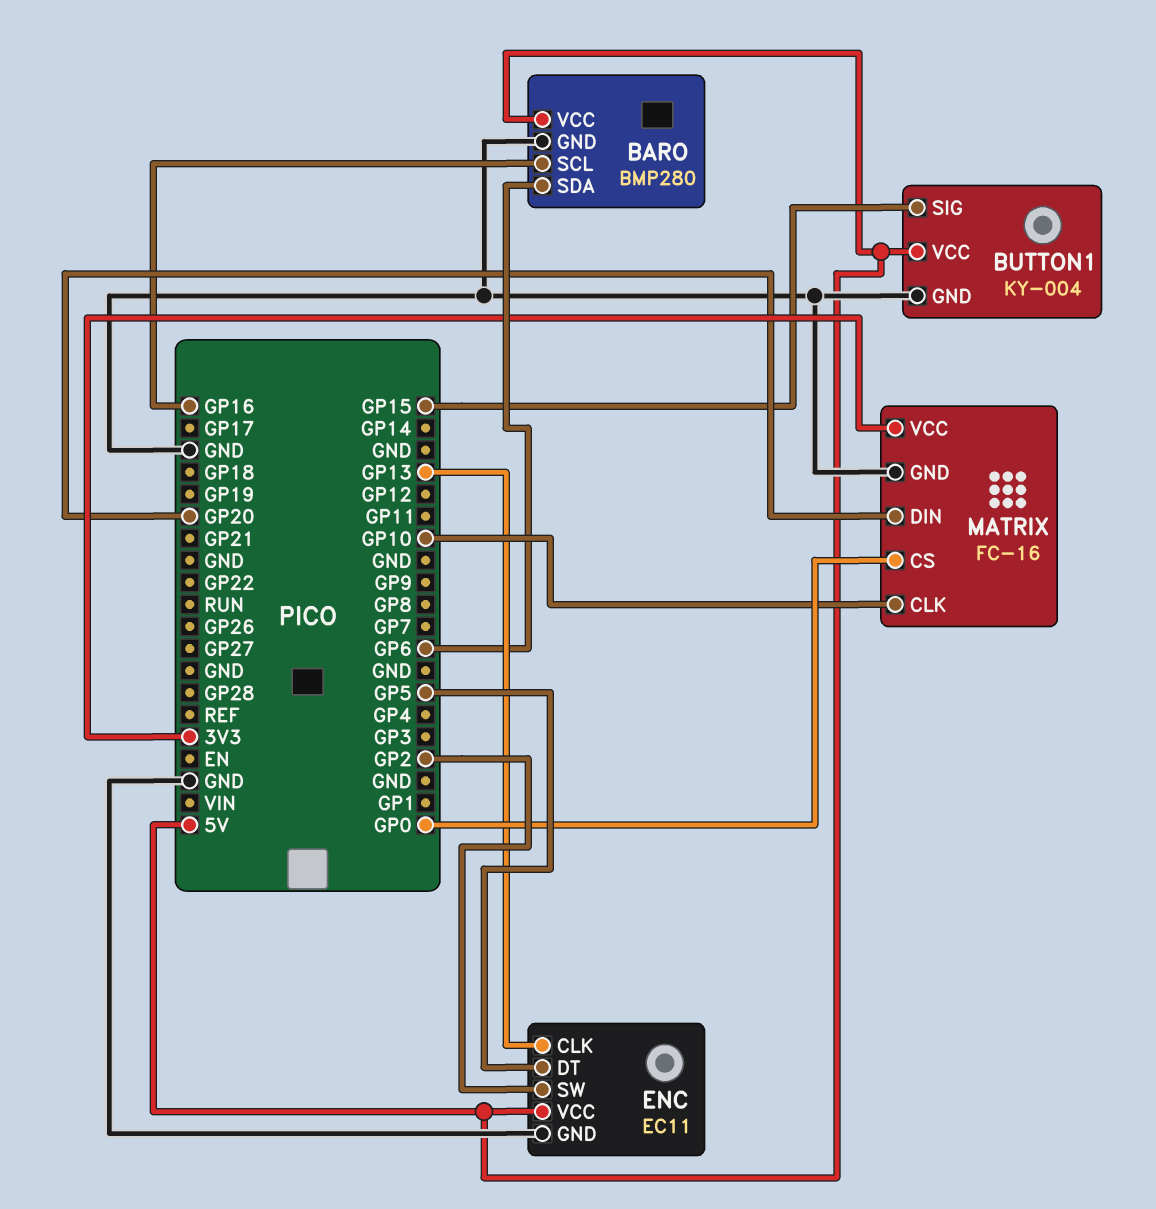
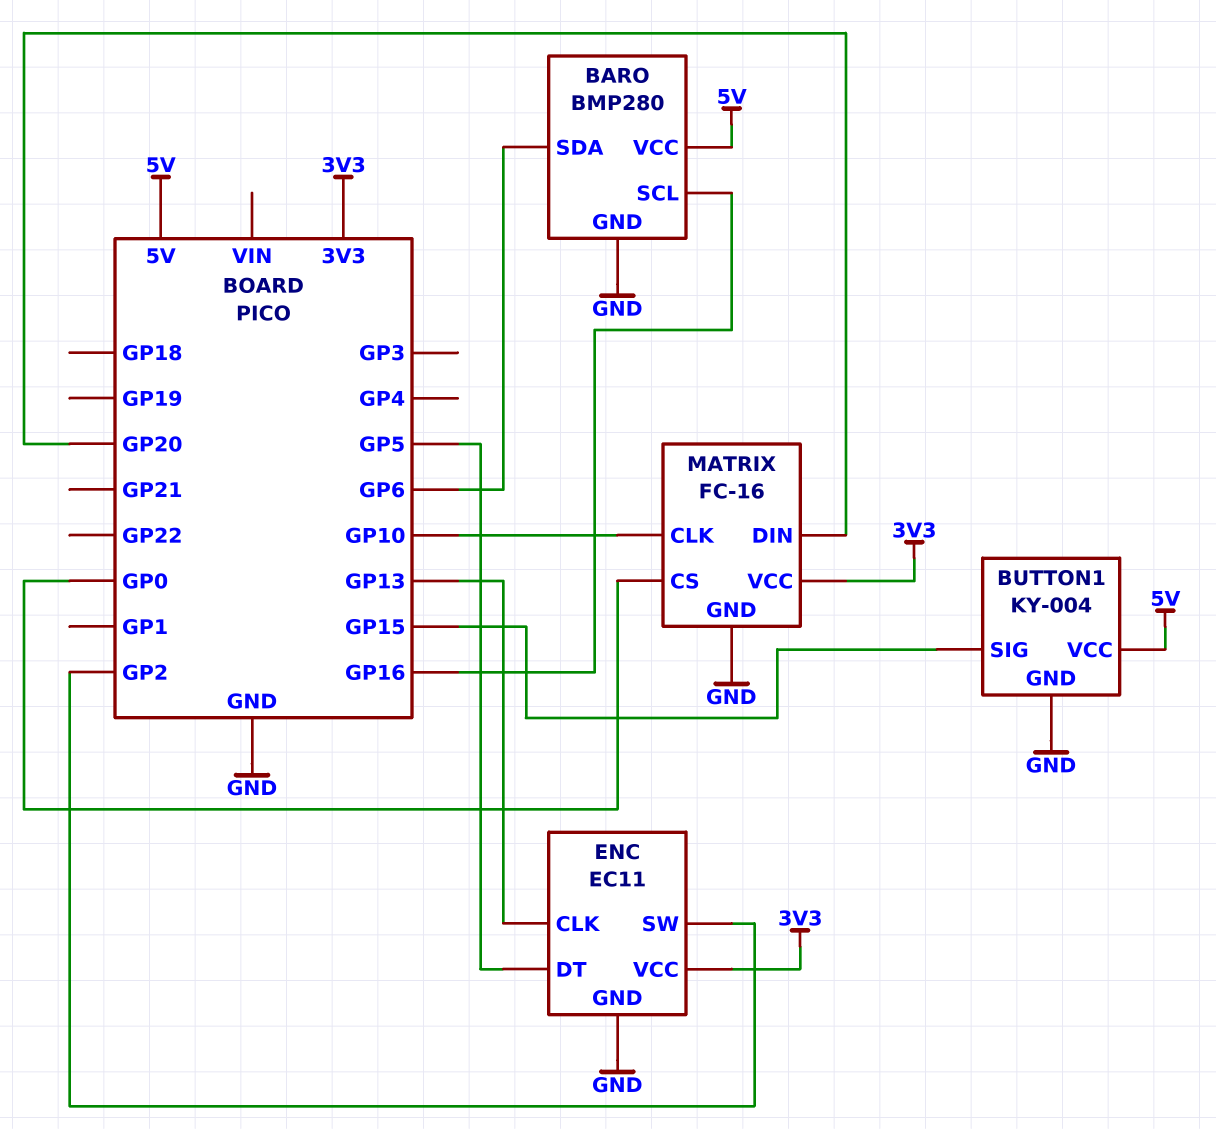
ENC pin VCC: 5V -> 3V3

